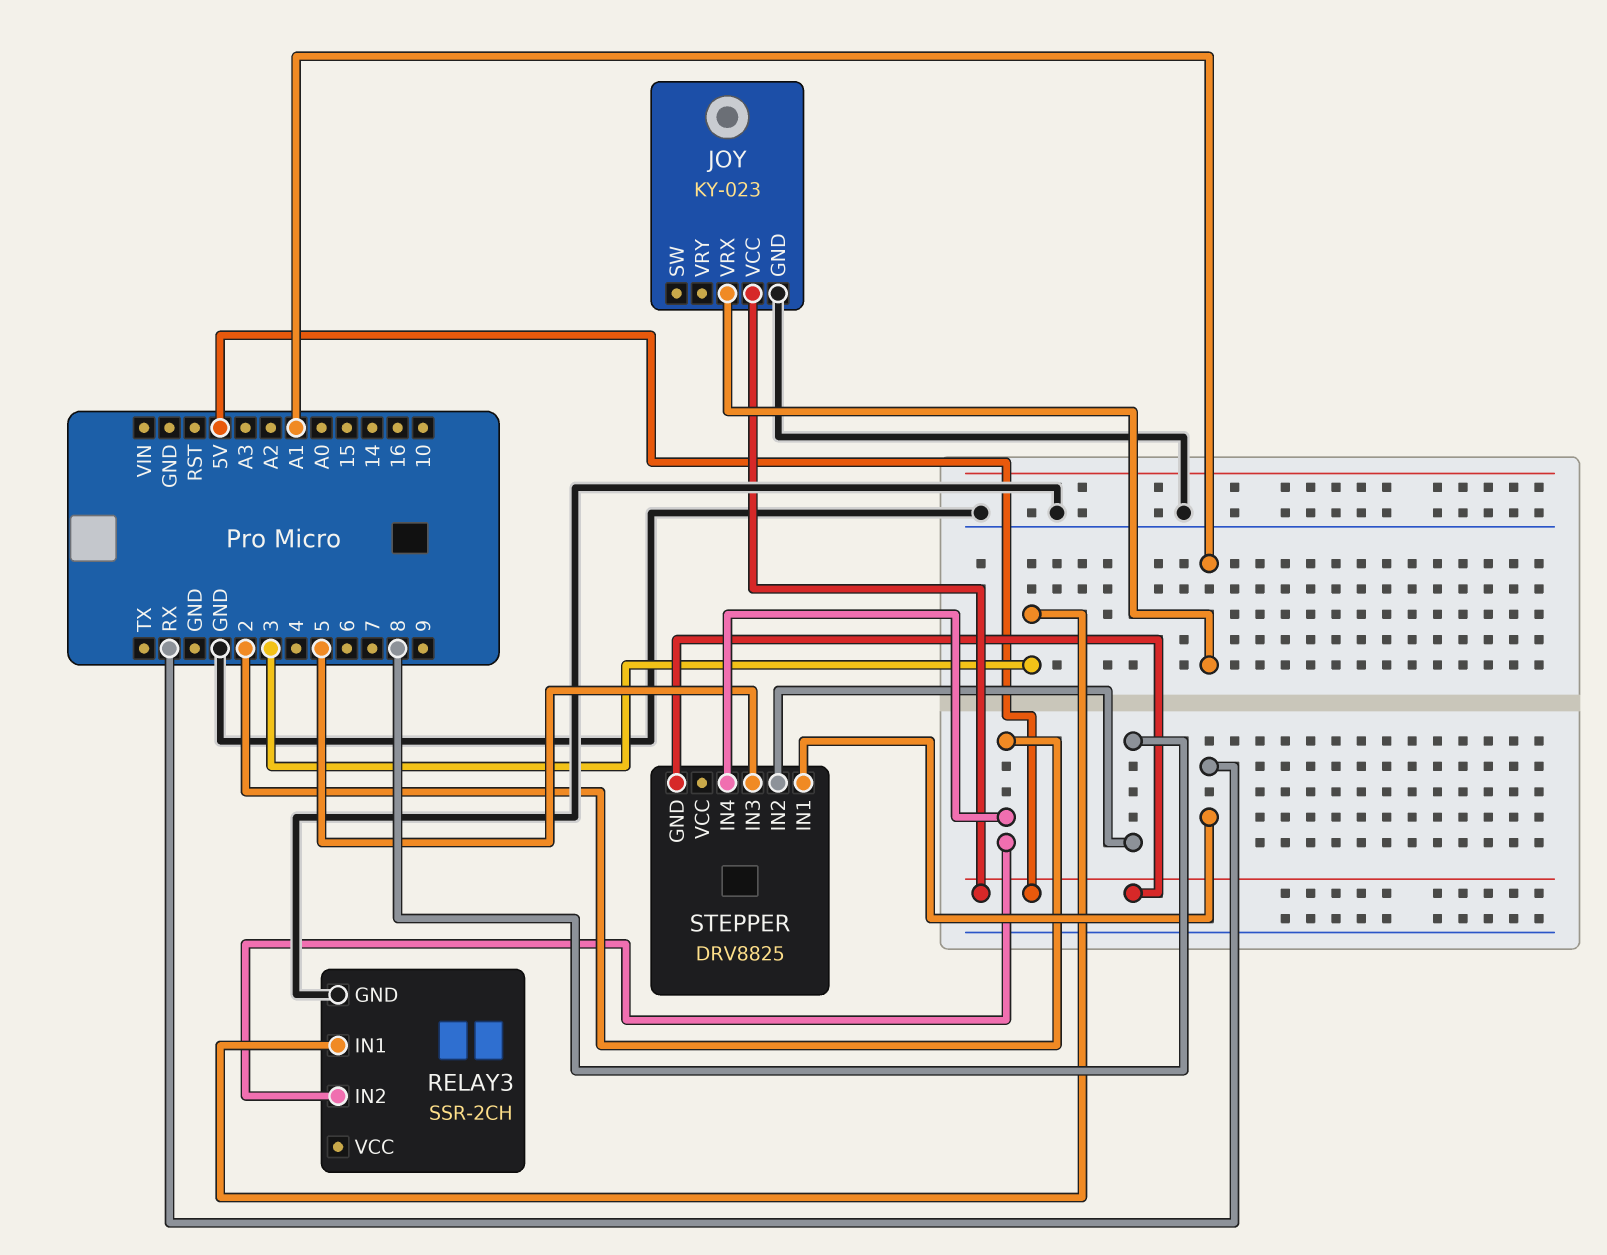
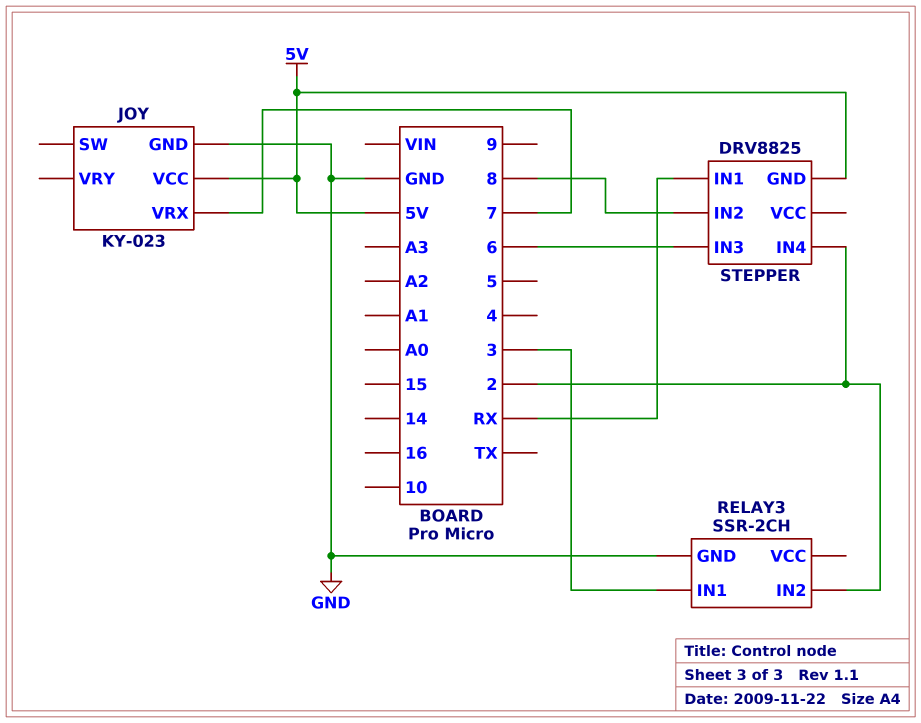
JOY pin VRX: A1 -> 7
STEPPER pin IN3: 5 -> 6

